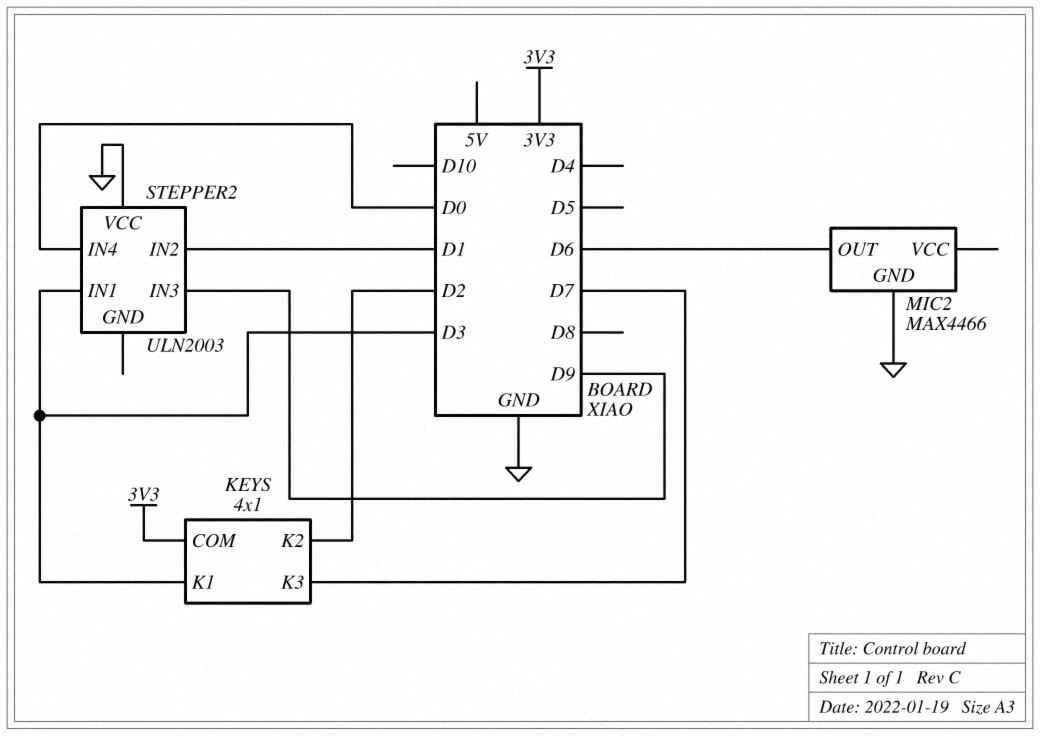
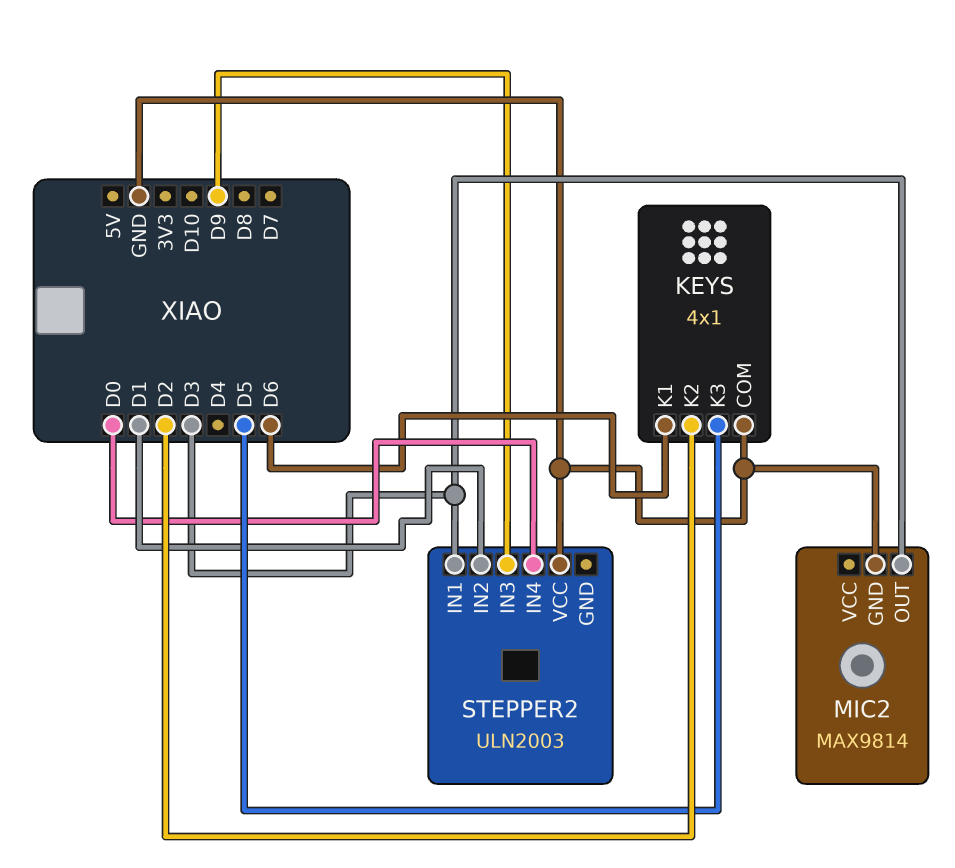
KEYS pin COM: 3V3 -> GND
KEYS pin K1: D3 -> D6
KEYS pin K3: D7 -> D5
MIC2: MAX4466 -> MAX9814
MIC2 pin OUT: D6 -> D3

